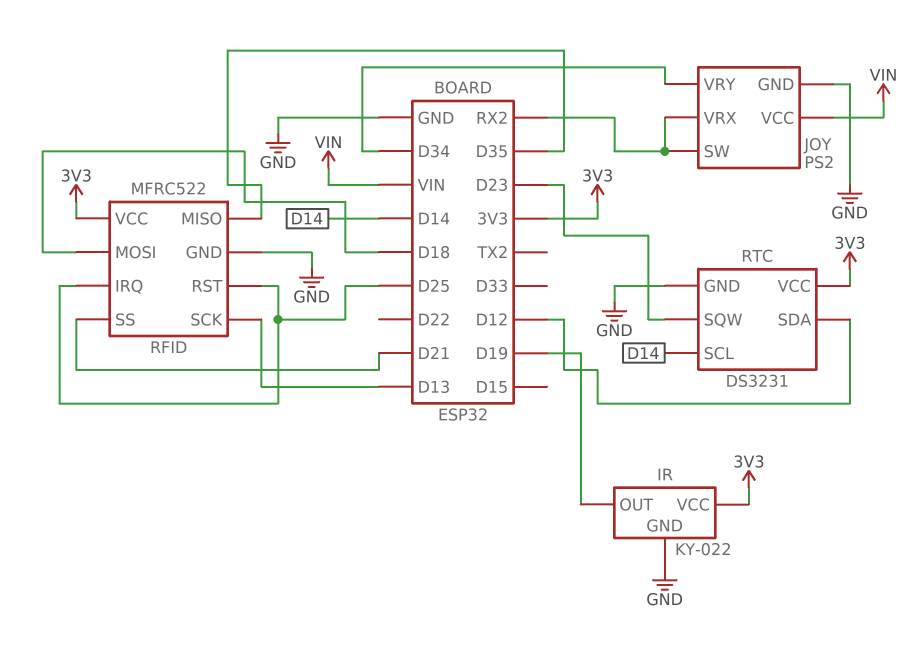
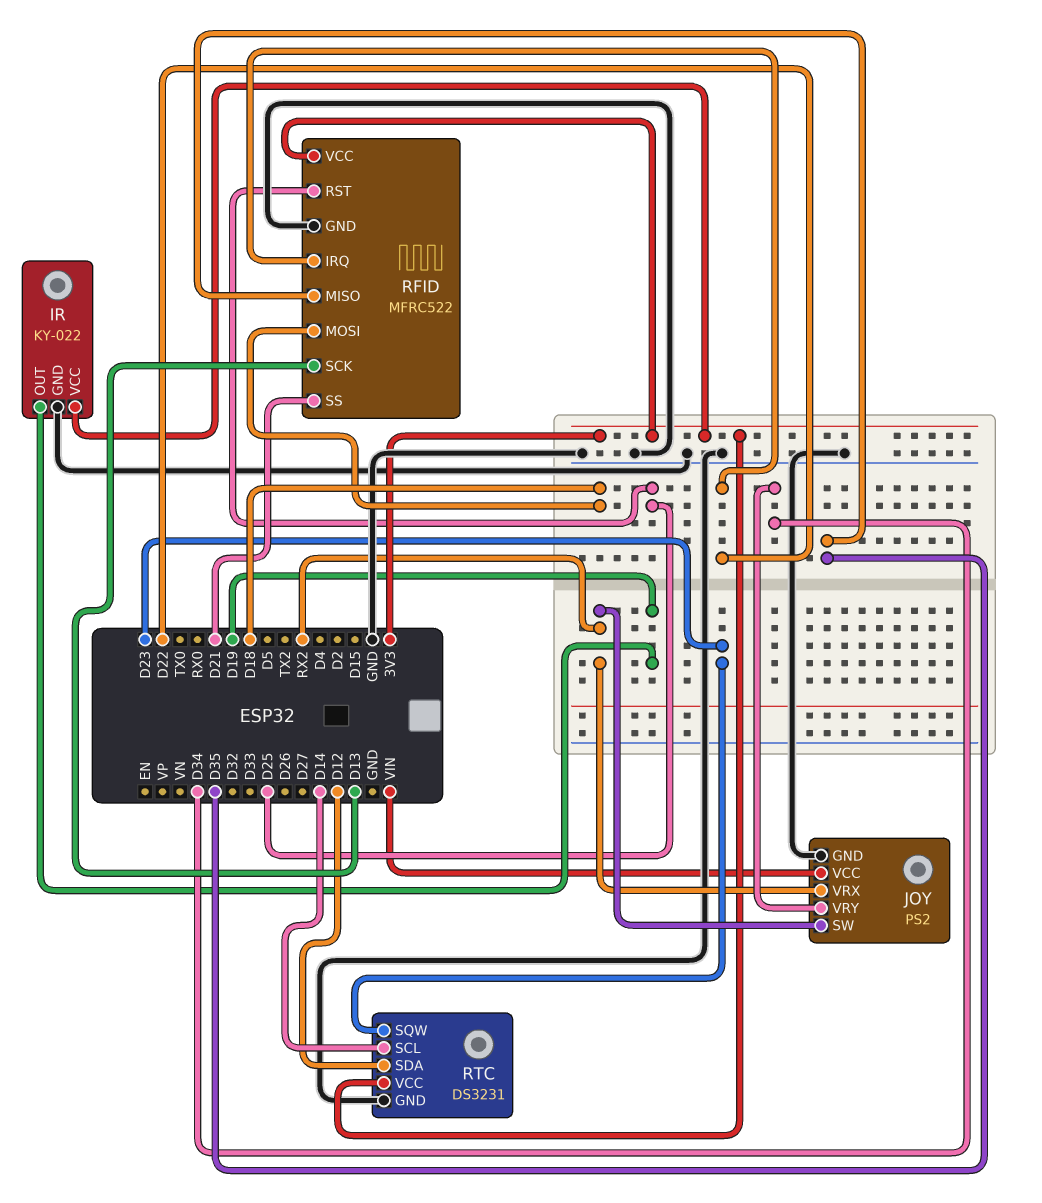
RFID pin IRQ: D25 -> D22

